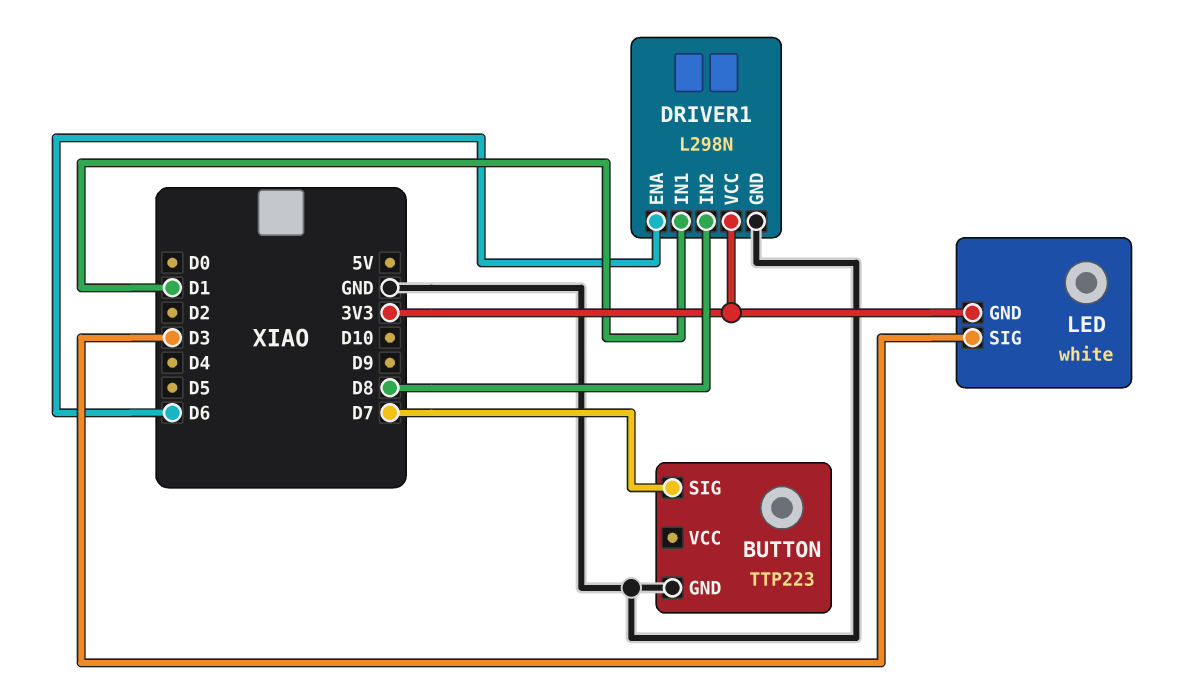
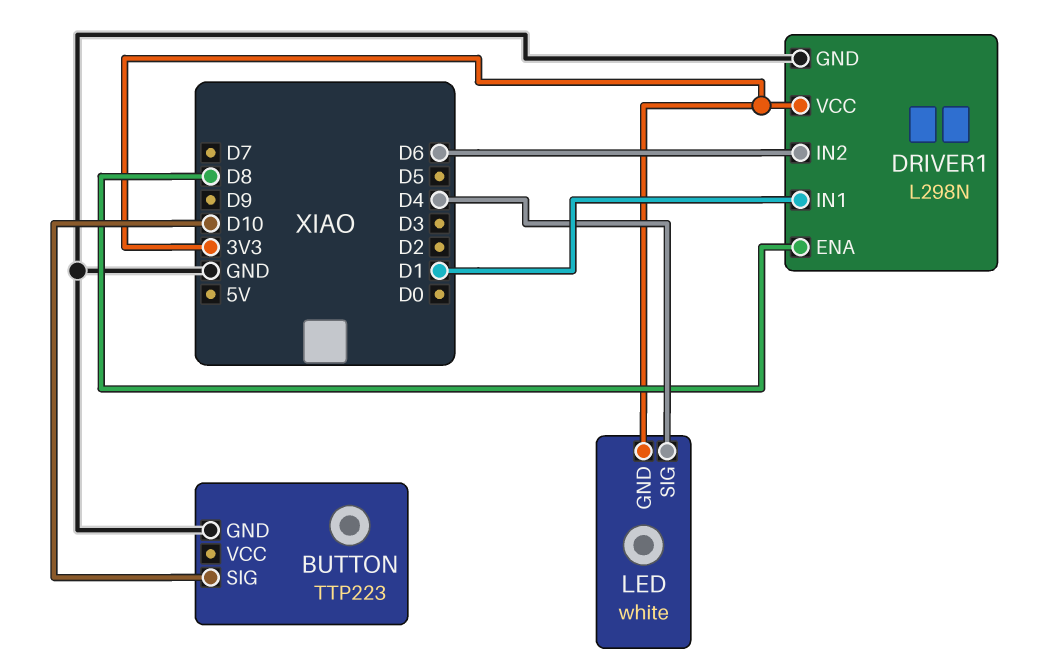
BUTTON pin SIG: D7 -> D10
DRIVER1 pin ENA: D6 -> D8
DRIVER1 pin IN2: D8 -> D6
LED pin SIG: D3 -> D4

